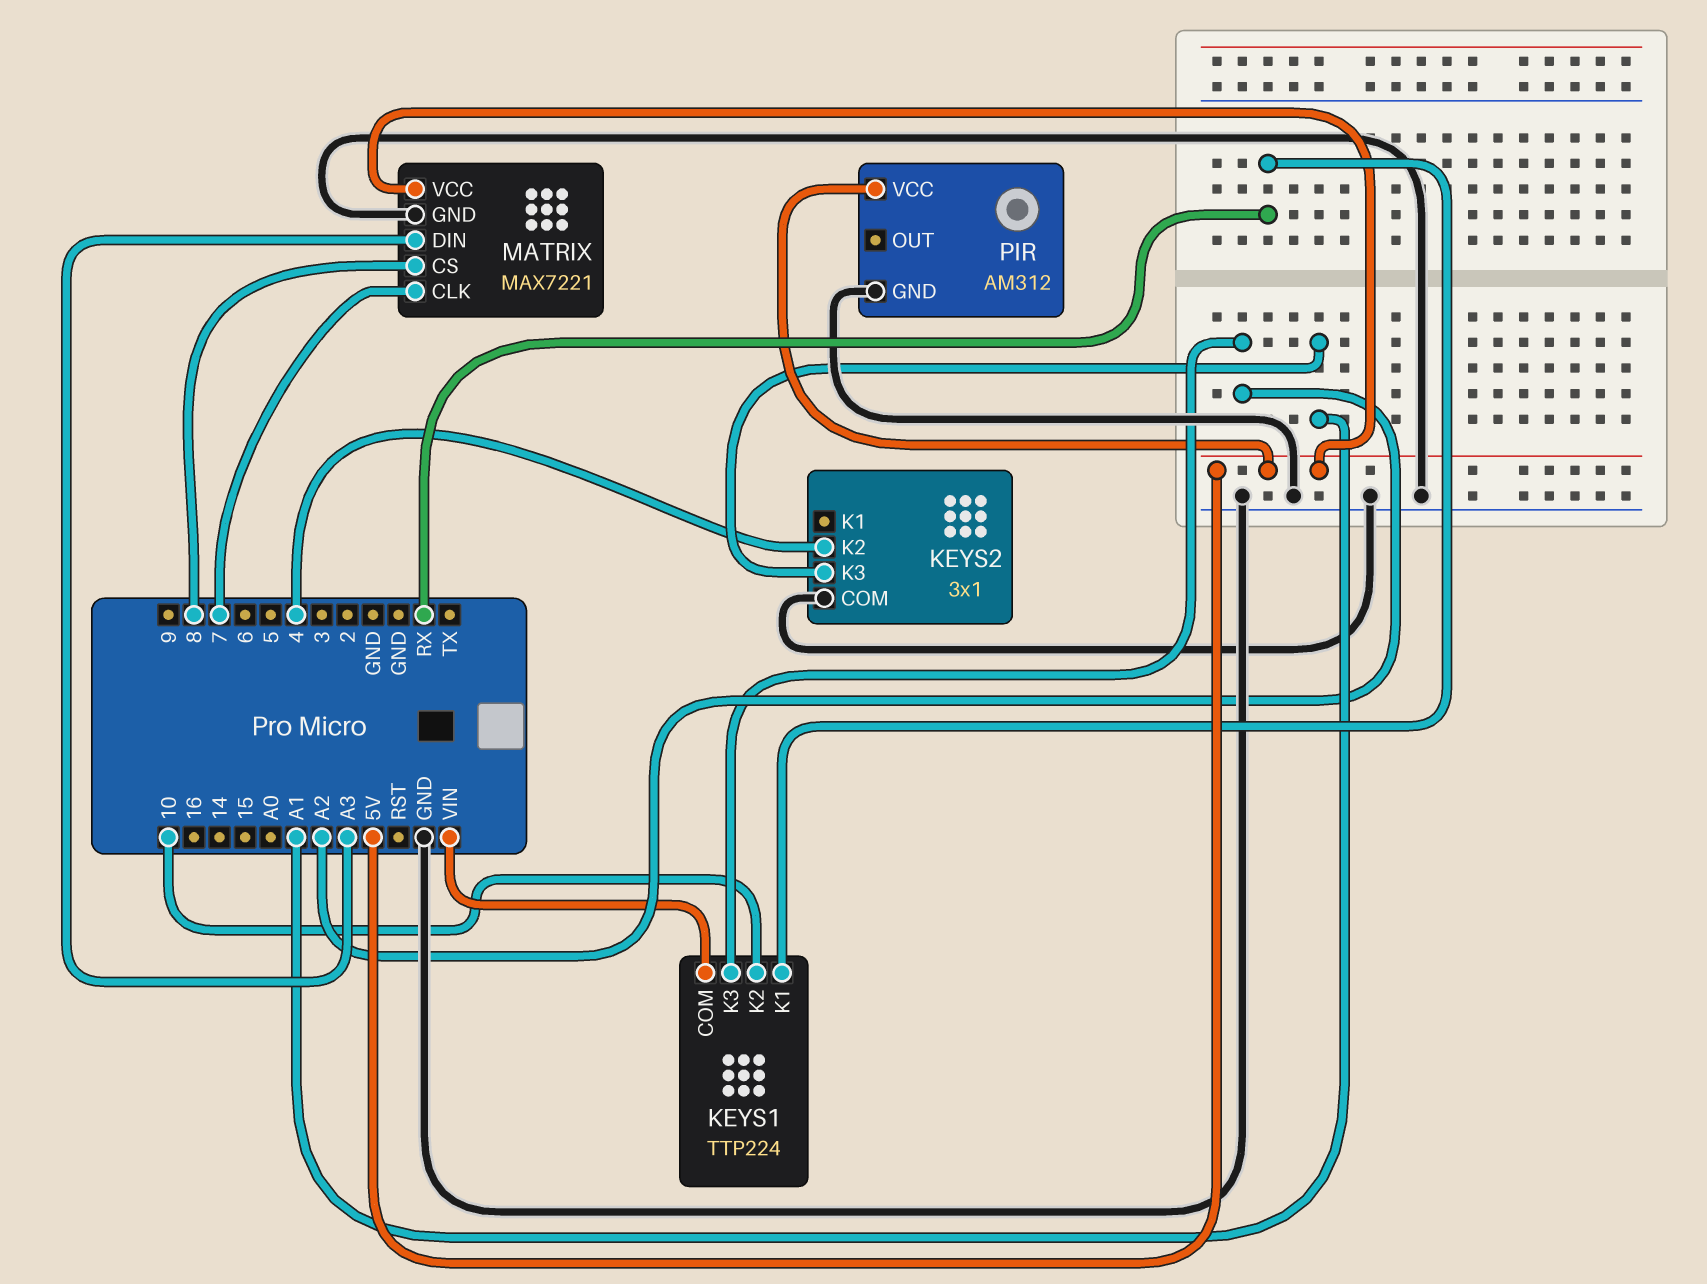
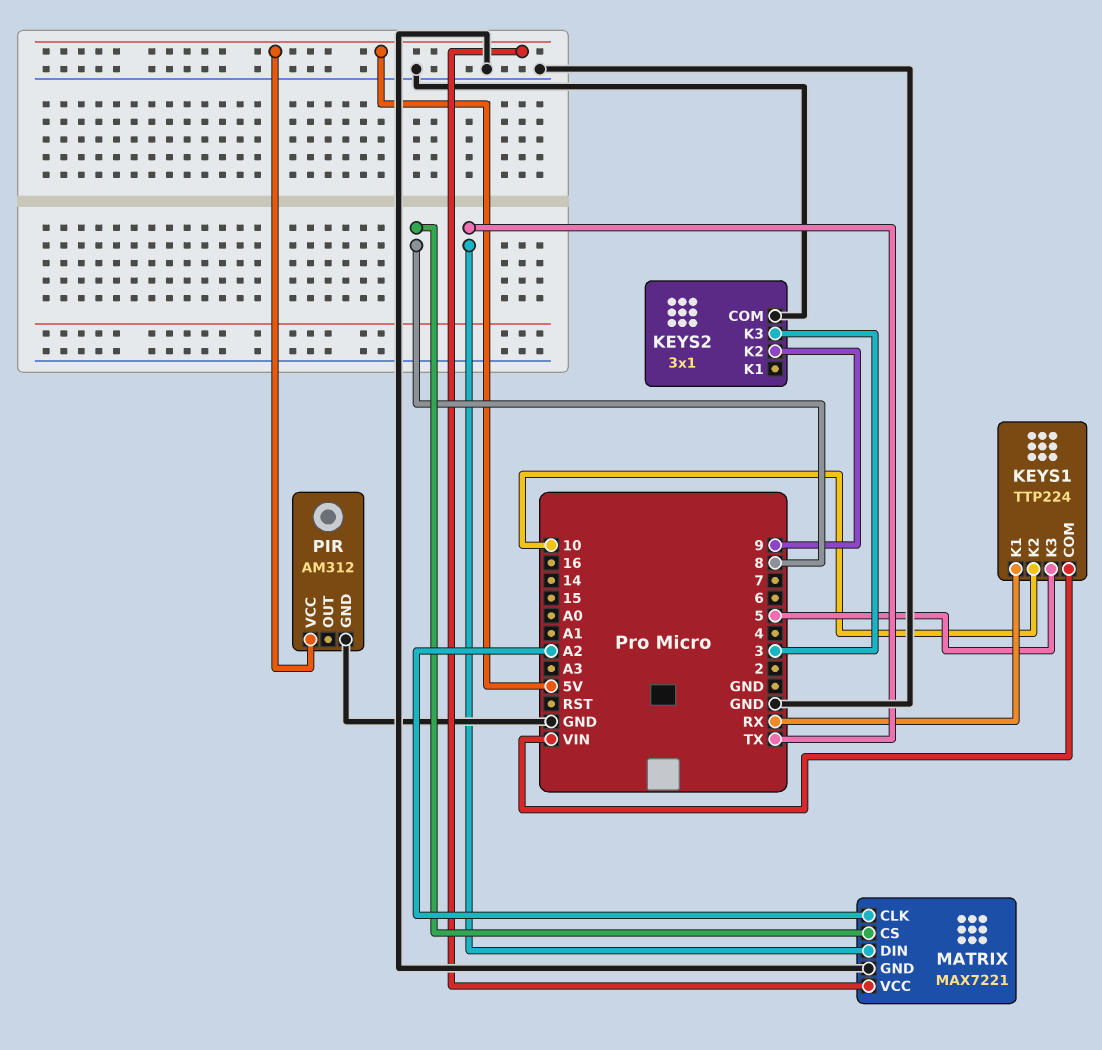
KEYS1 pin K3: A2 -> 5
KEYS2 pin K2: 4 -> 9
KEYS2 pin K3: A1 -> 3
MATRIX pin CLK: 7 -> A2
MATRIX pin DIN: A3 -> TX

